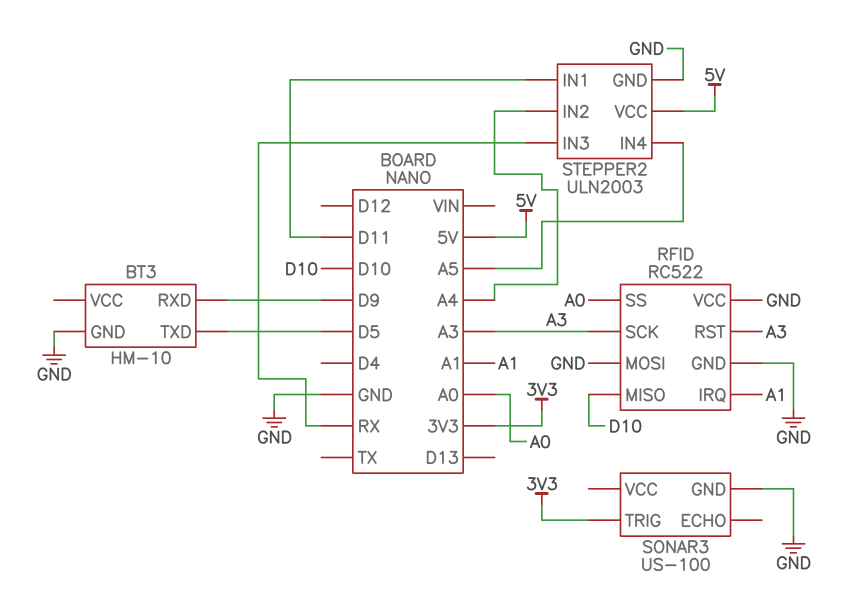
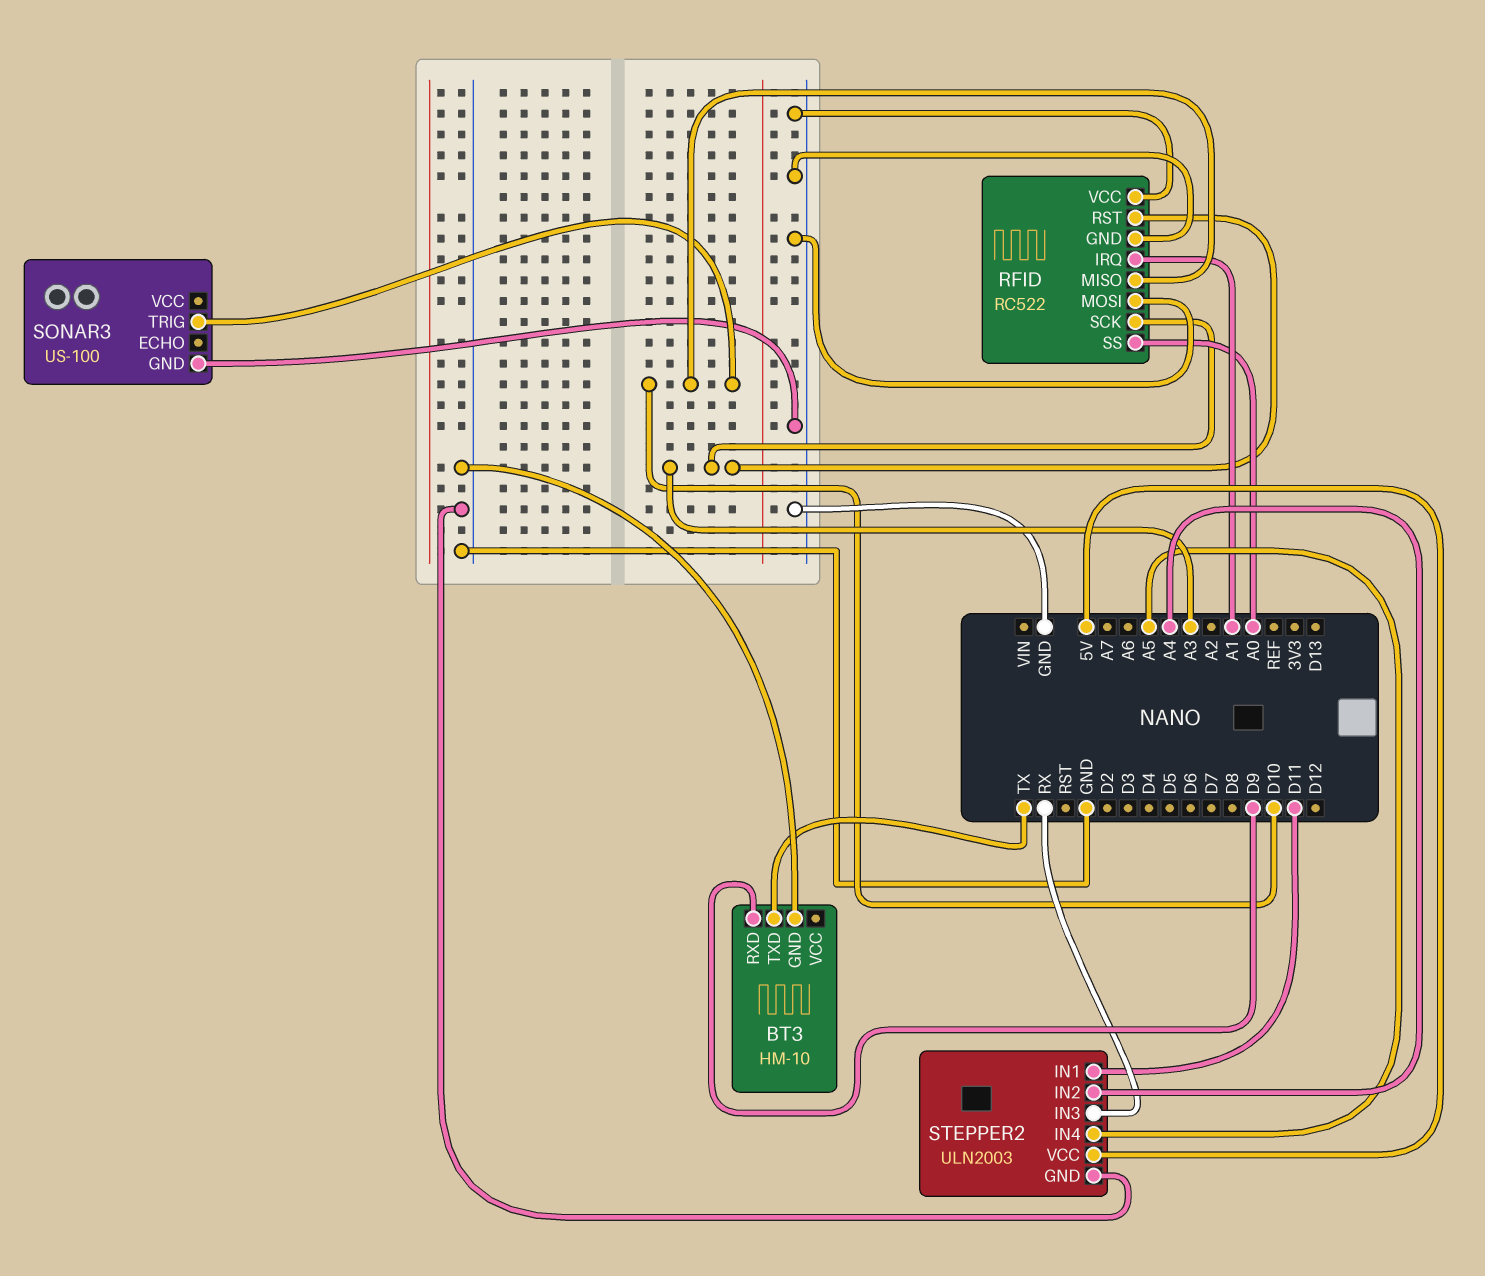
BT3 pin TXD: D5 -> TX
SONAR3 pin TRIG: 3V3 -> D10

